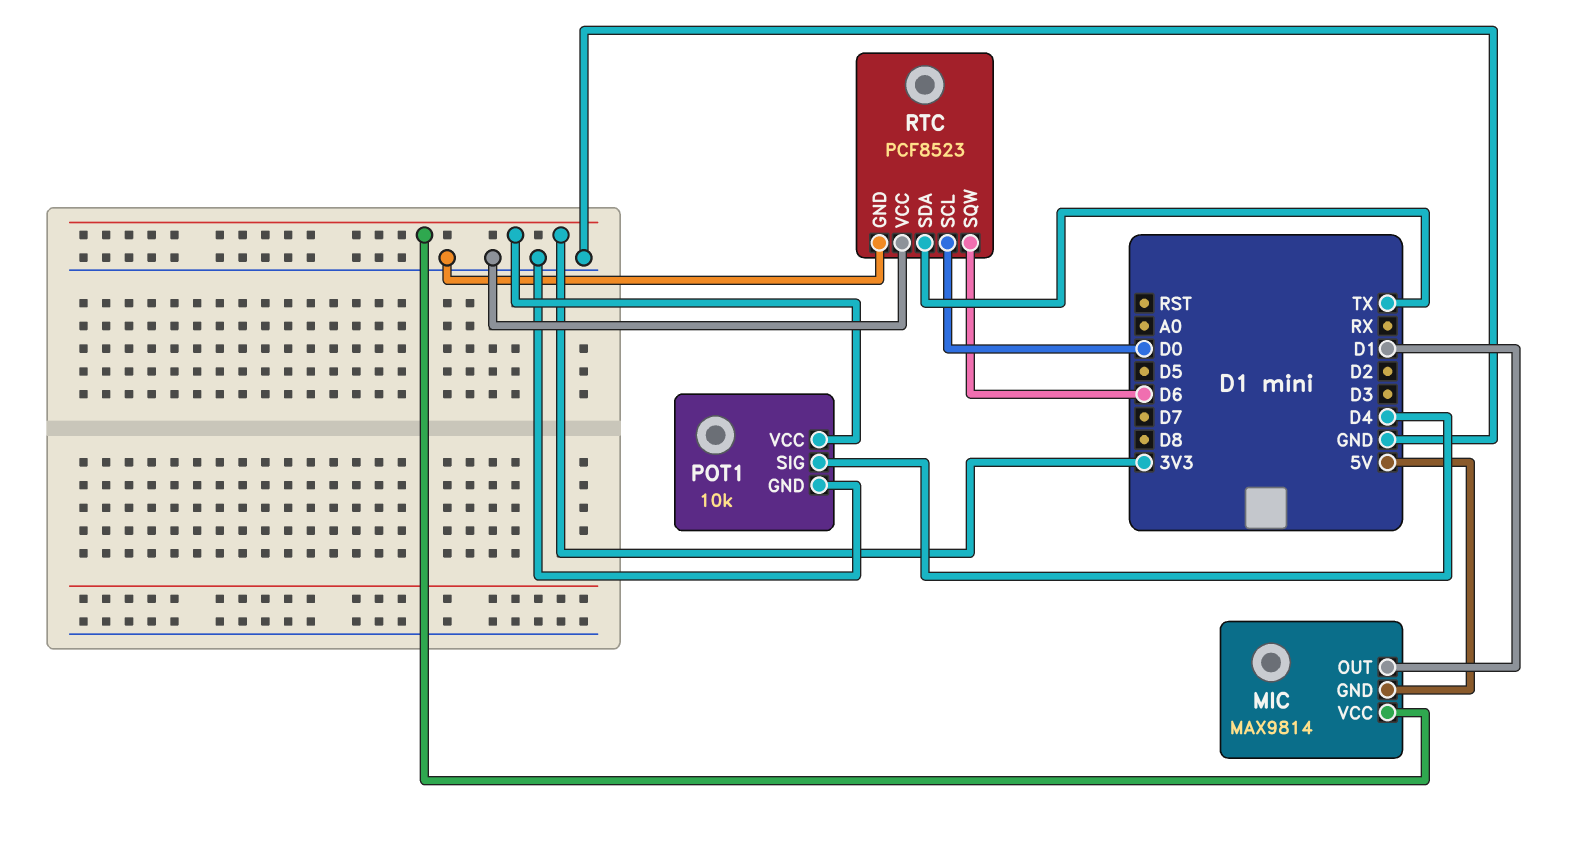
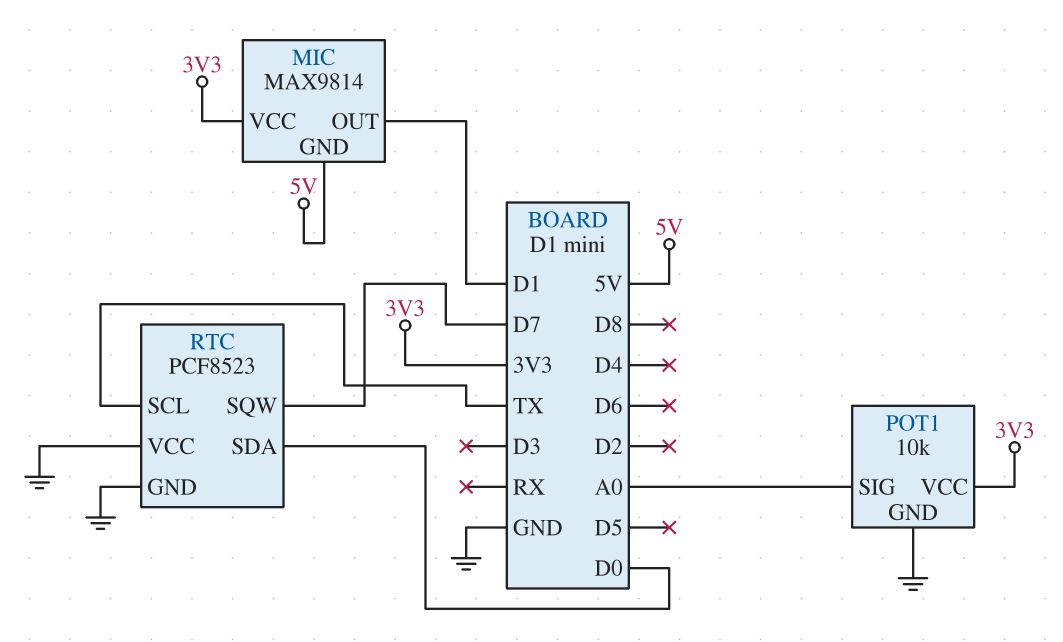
POT1 pin SIG: D4 -> A0
RTC pin SCL: D0 -> TX
RTC pin SDA: TX -> D0
RTC pin SQW: D6 -> D7

